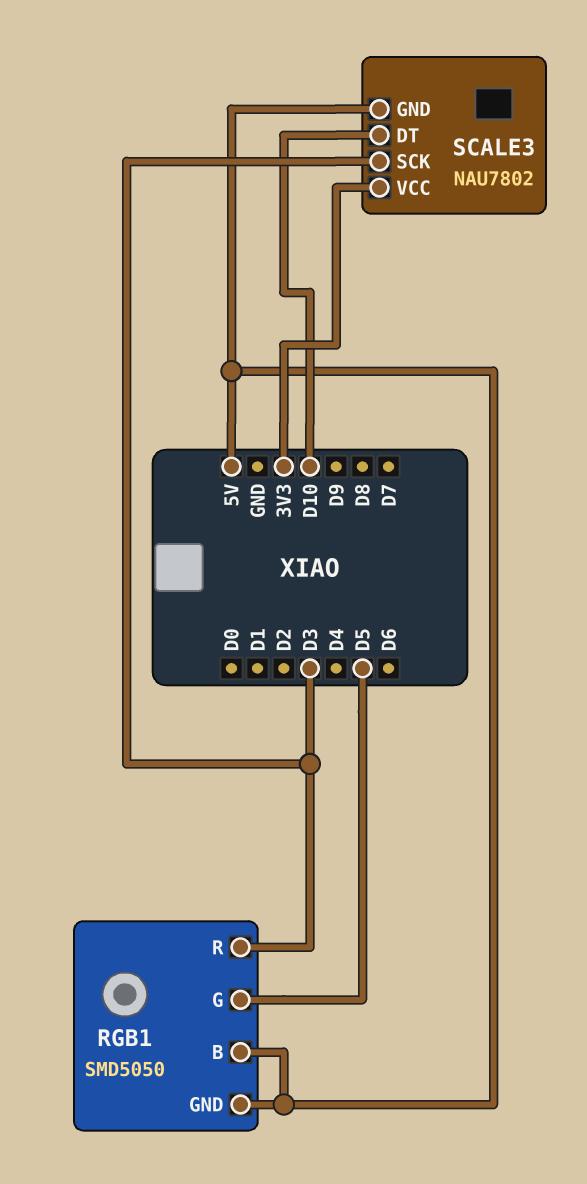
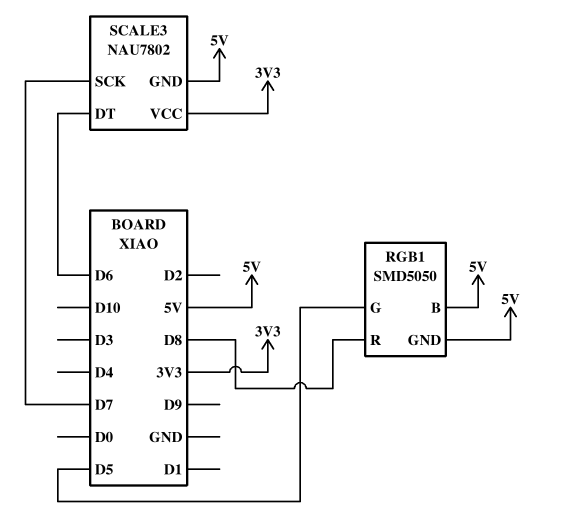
RGB1 pin R: D3 -> D8
SCALE3 pin DT: D10 -> D6
SCALE3 pin SCK: D3 -> D7

